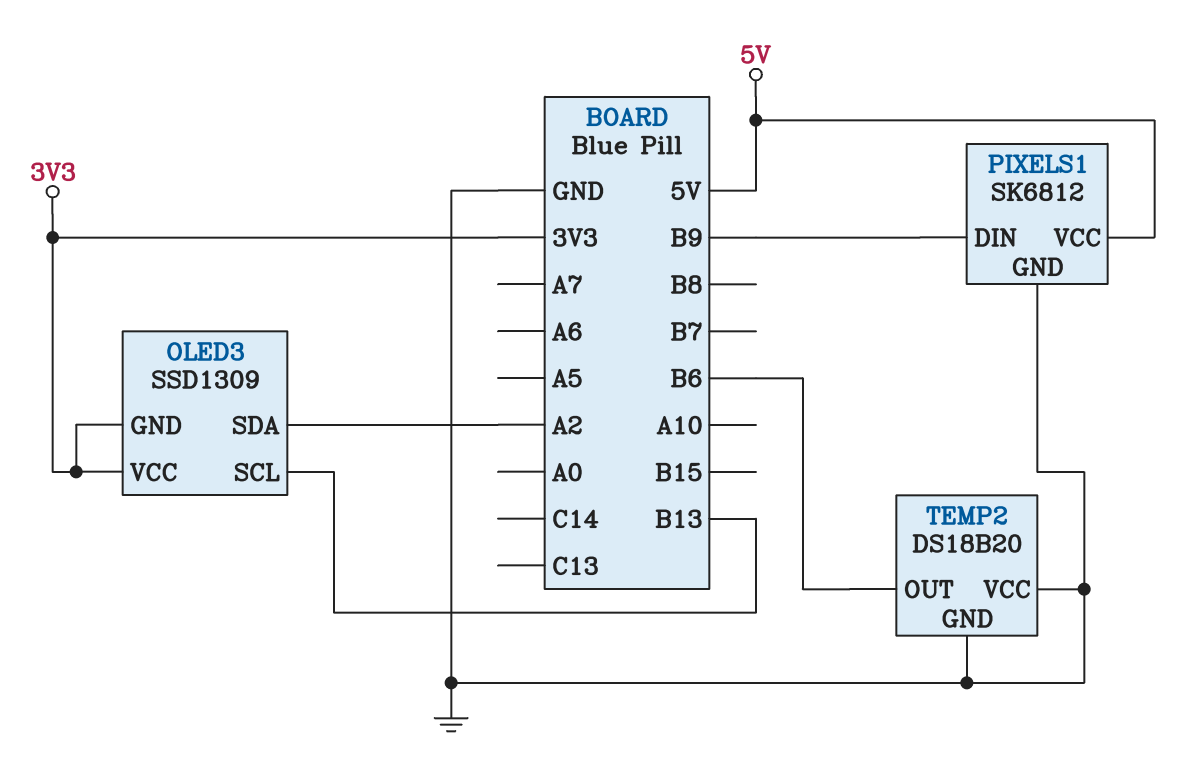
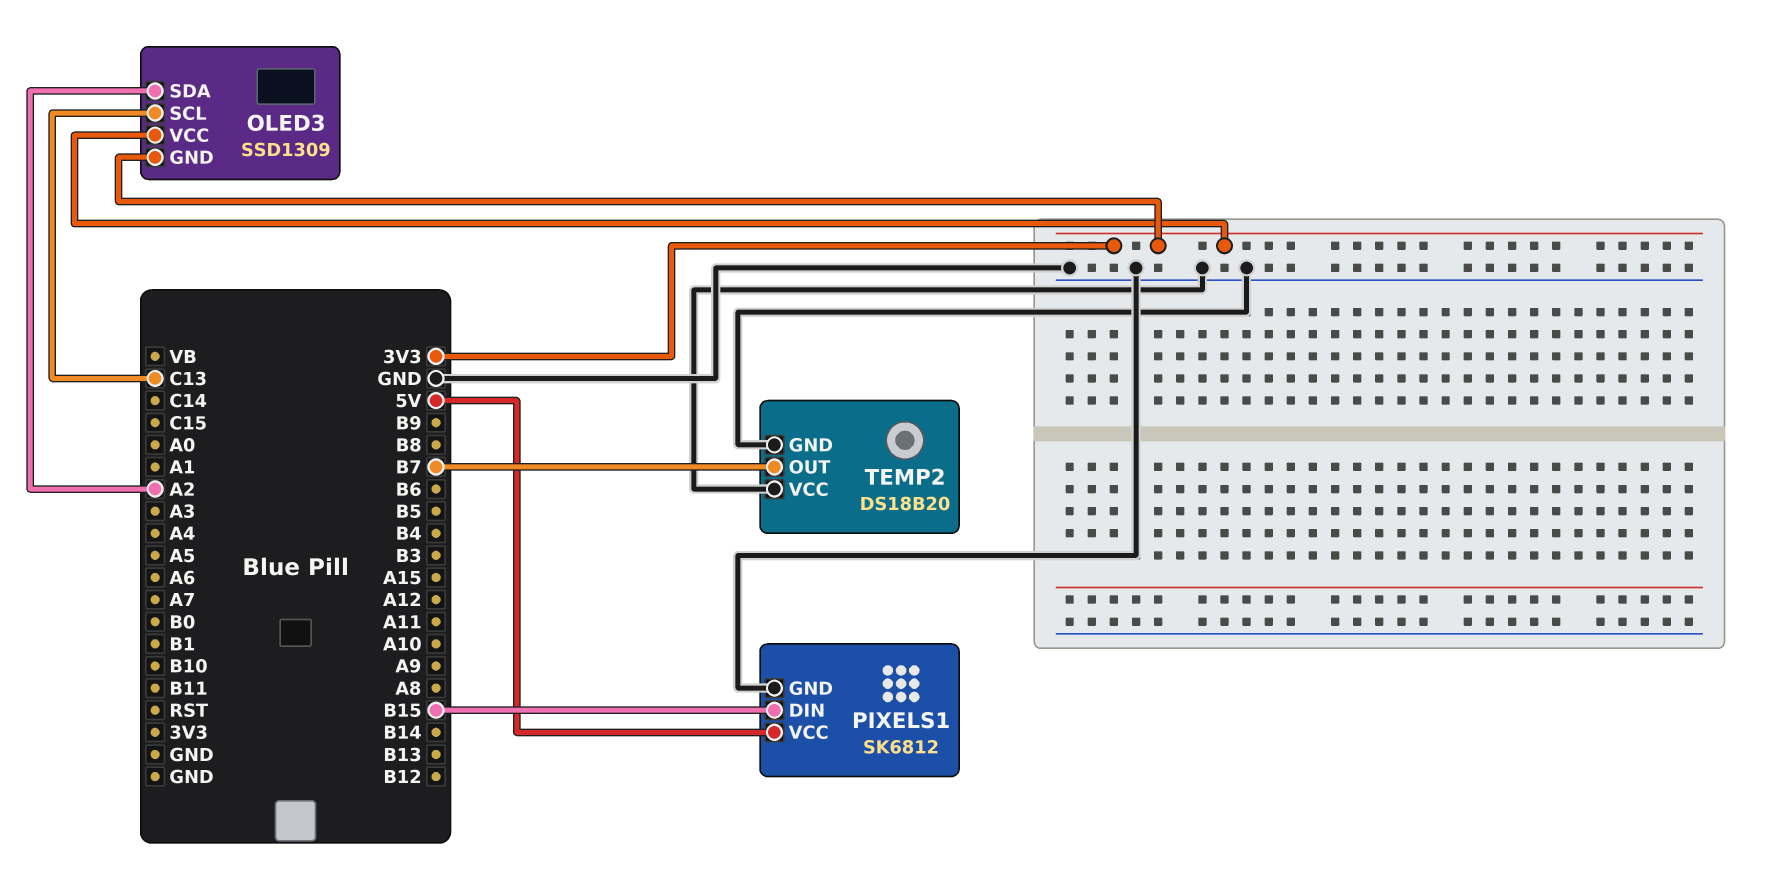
OLED3 pin SCL: B13 -> C13
PIXELS1 pin DIN: B9 -> B15
TEMP2 pin OUT: B6 -> B7

